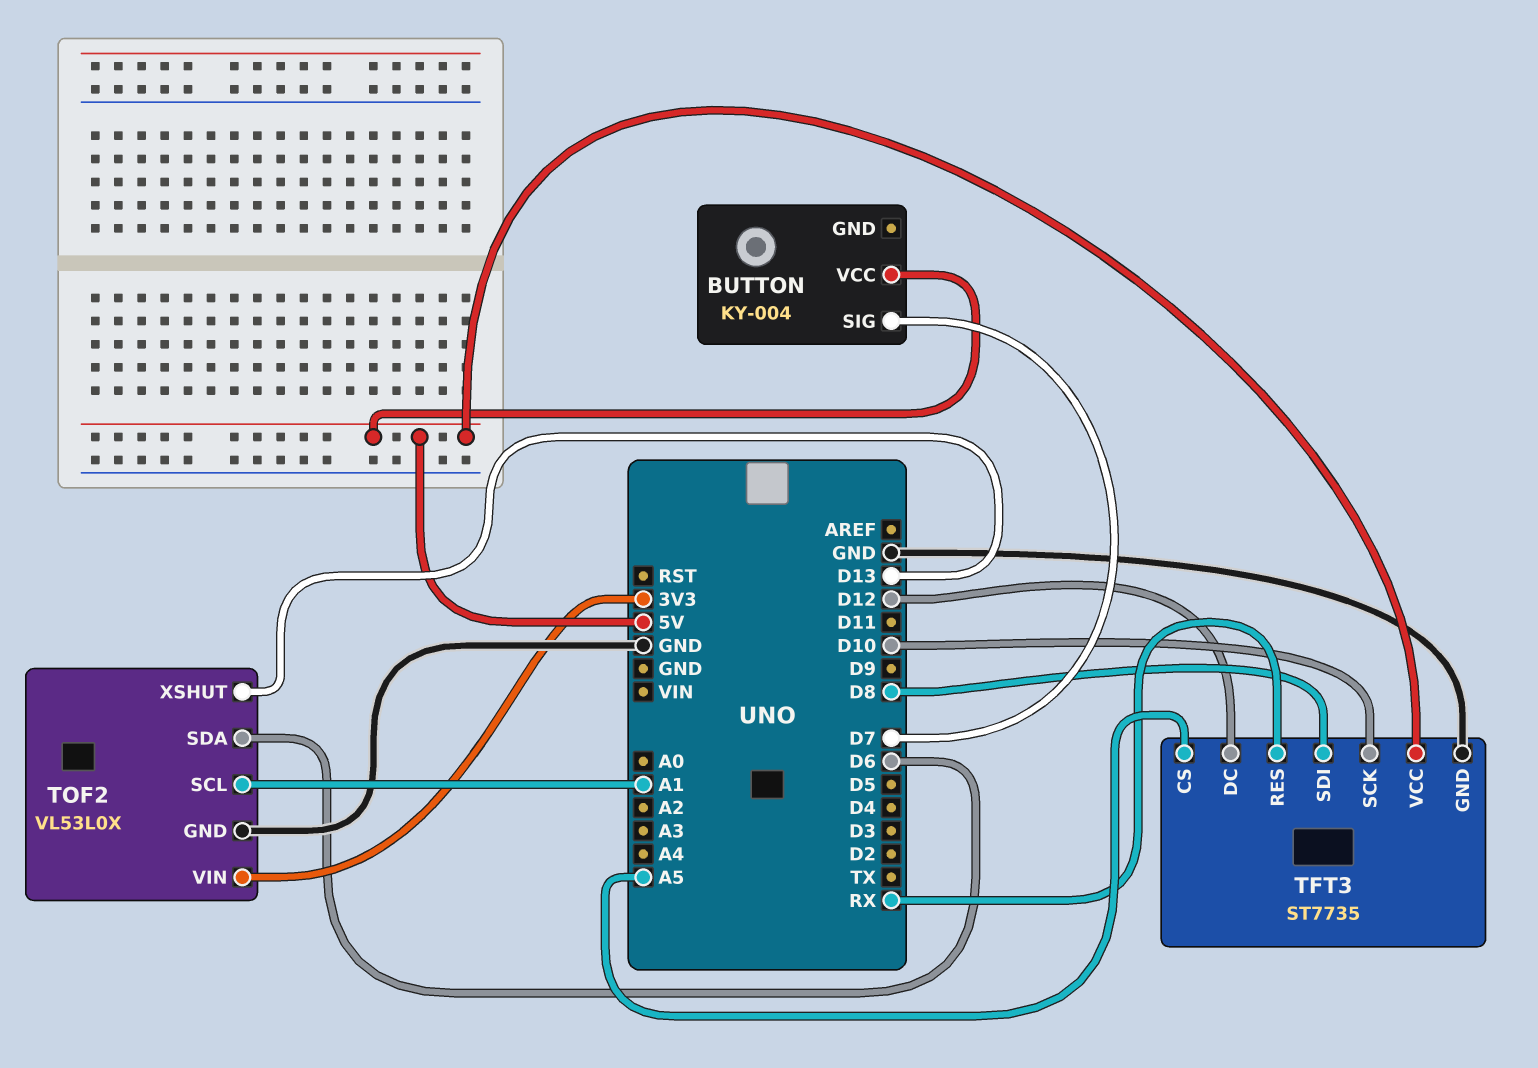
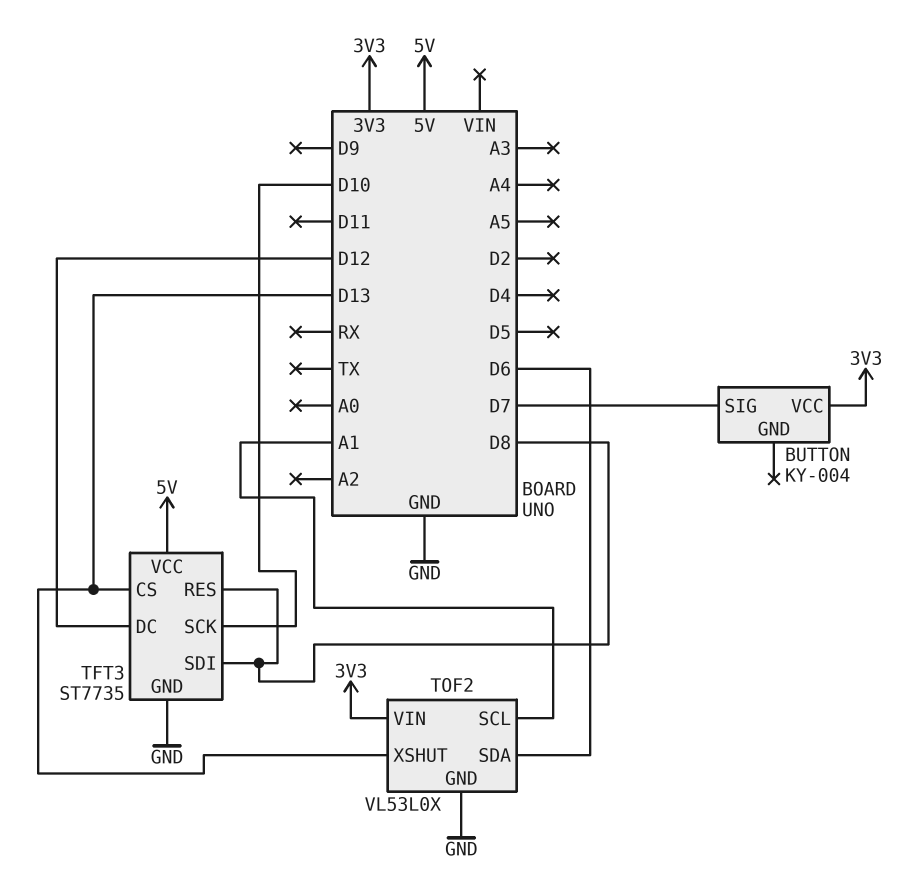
BUTTON pin VCC: 5V -> 3V3
TFT3 pin CS: A5 -> D13
TFT3 pin RES: RX -> D8

